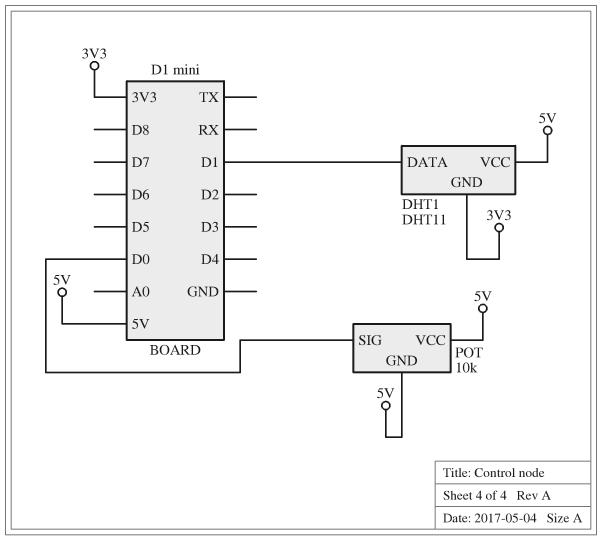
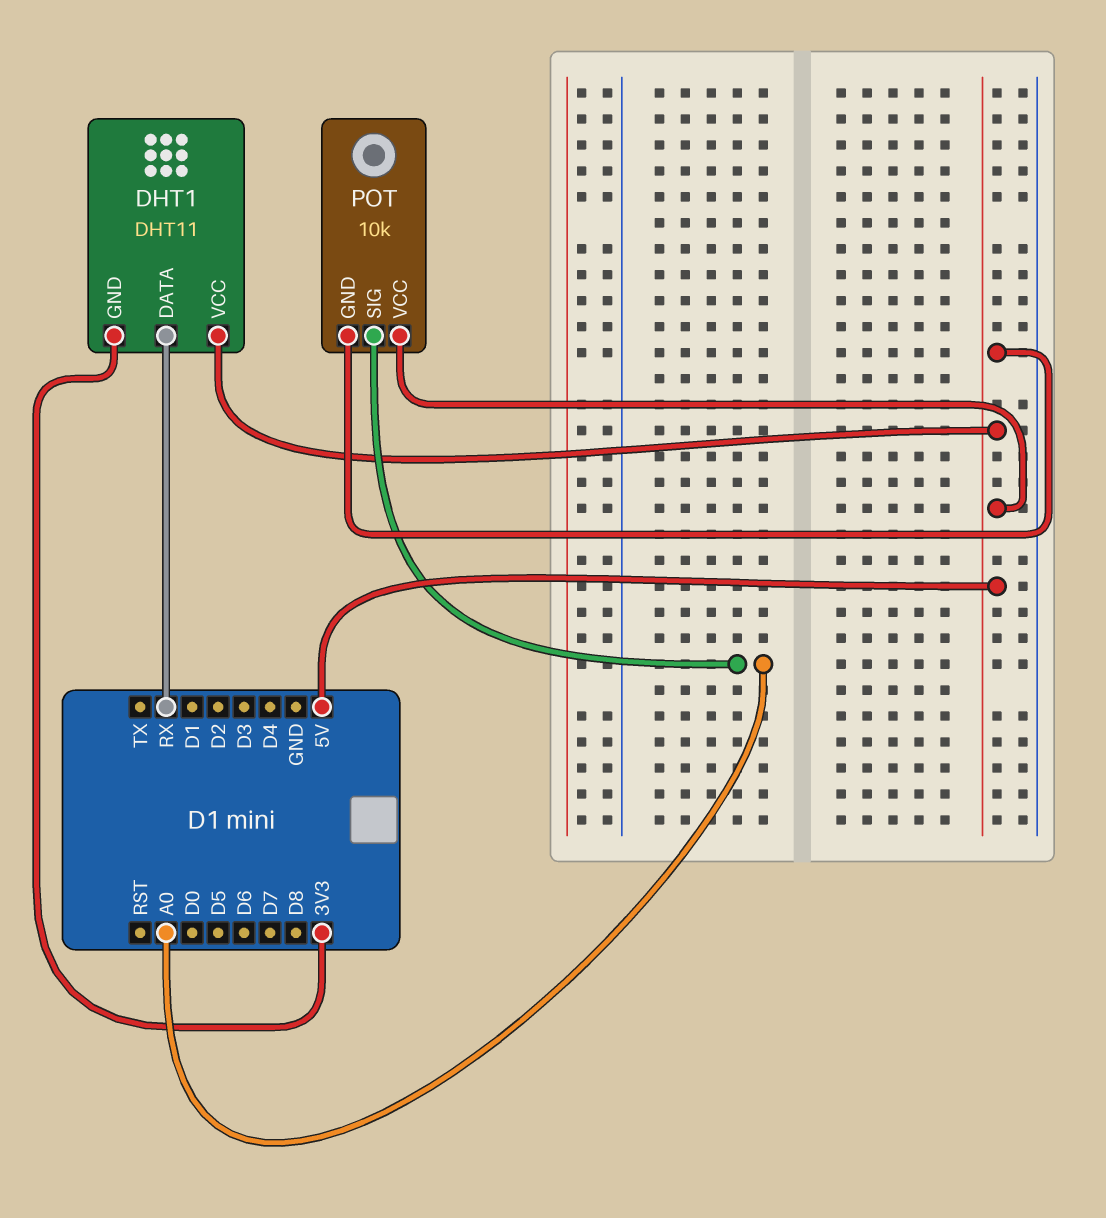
DHT1 pin DATA: D1 -> RX
POT pin SIG: D0 -> A0

